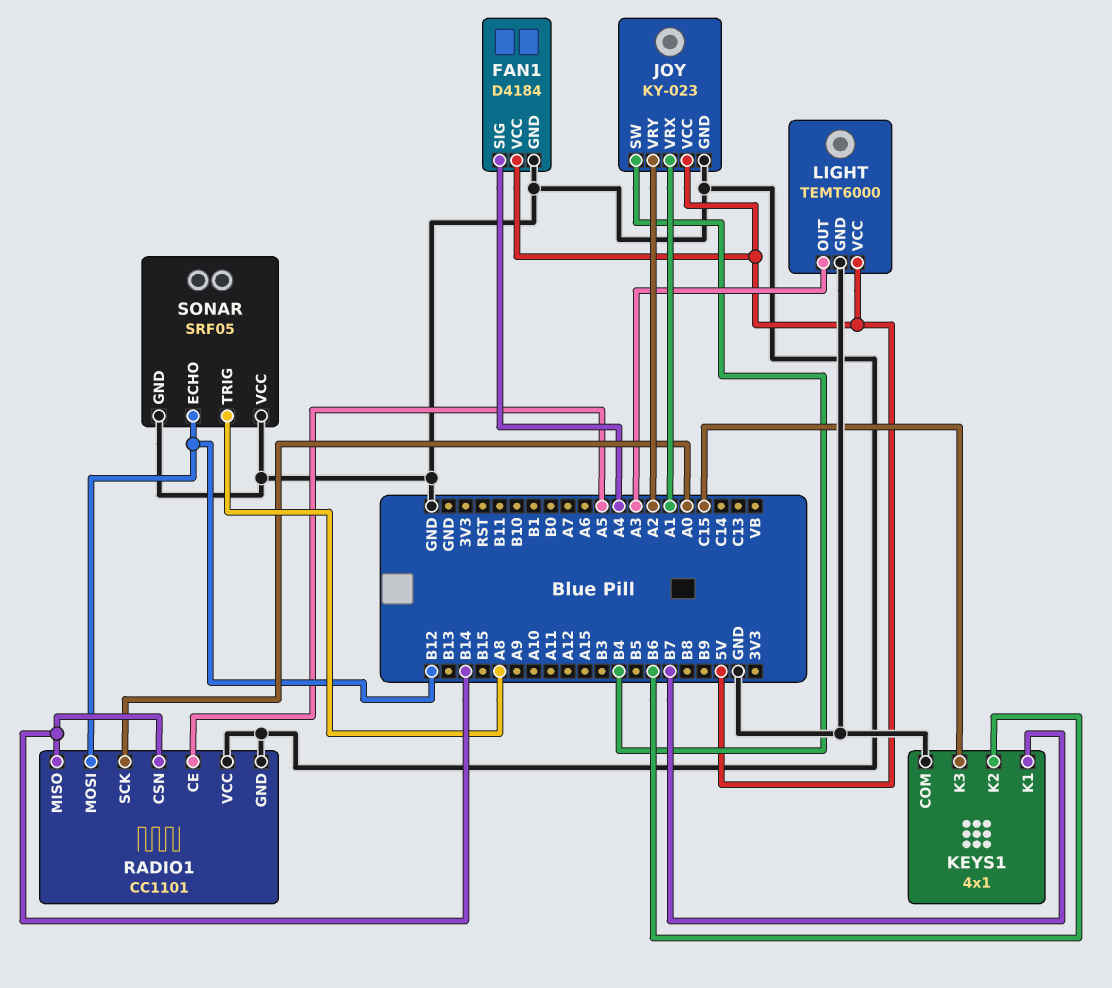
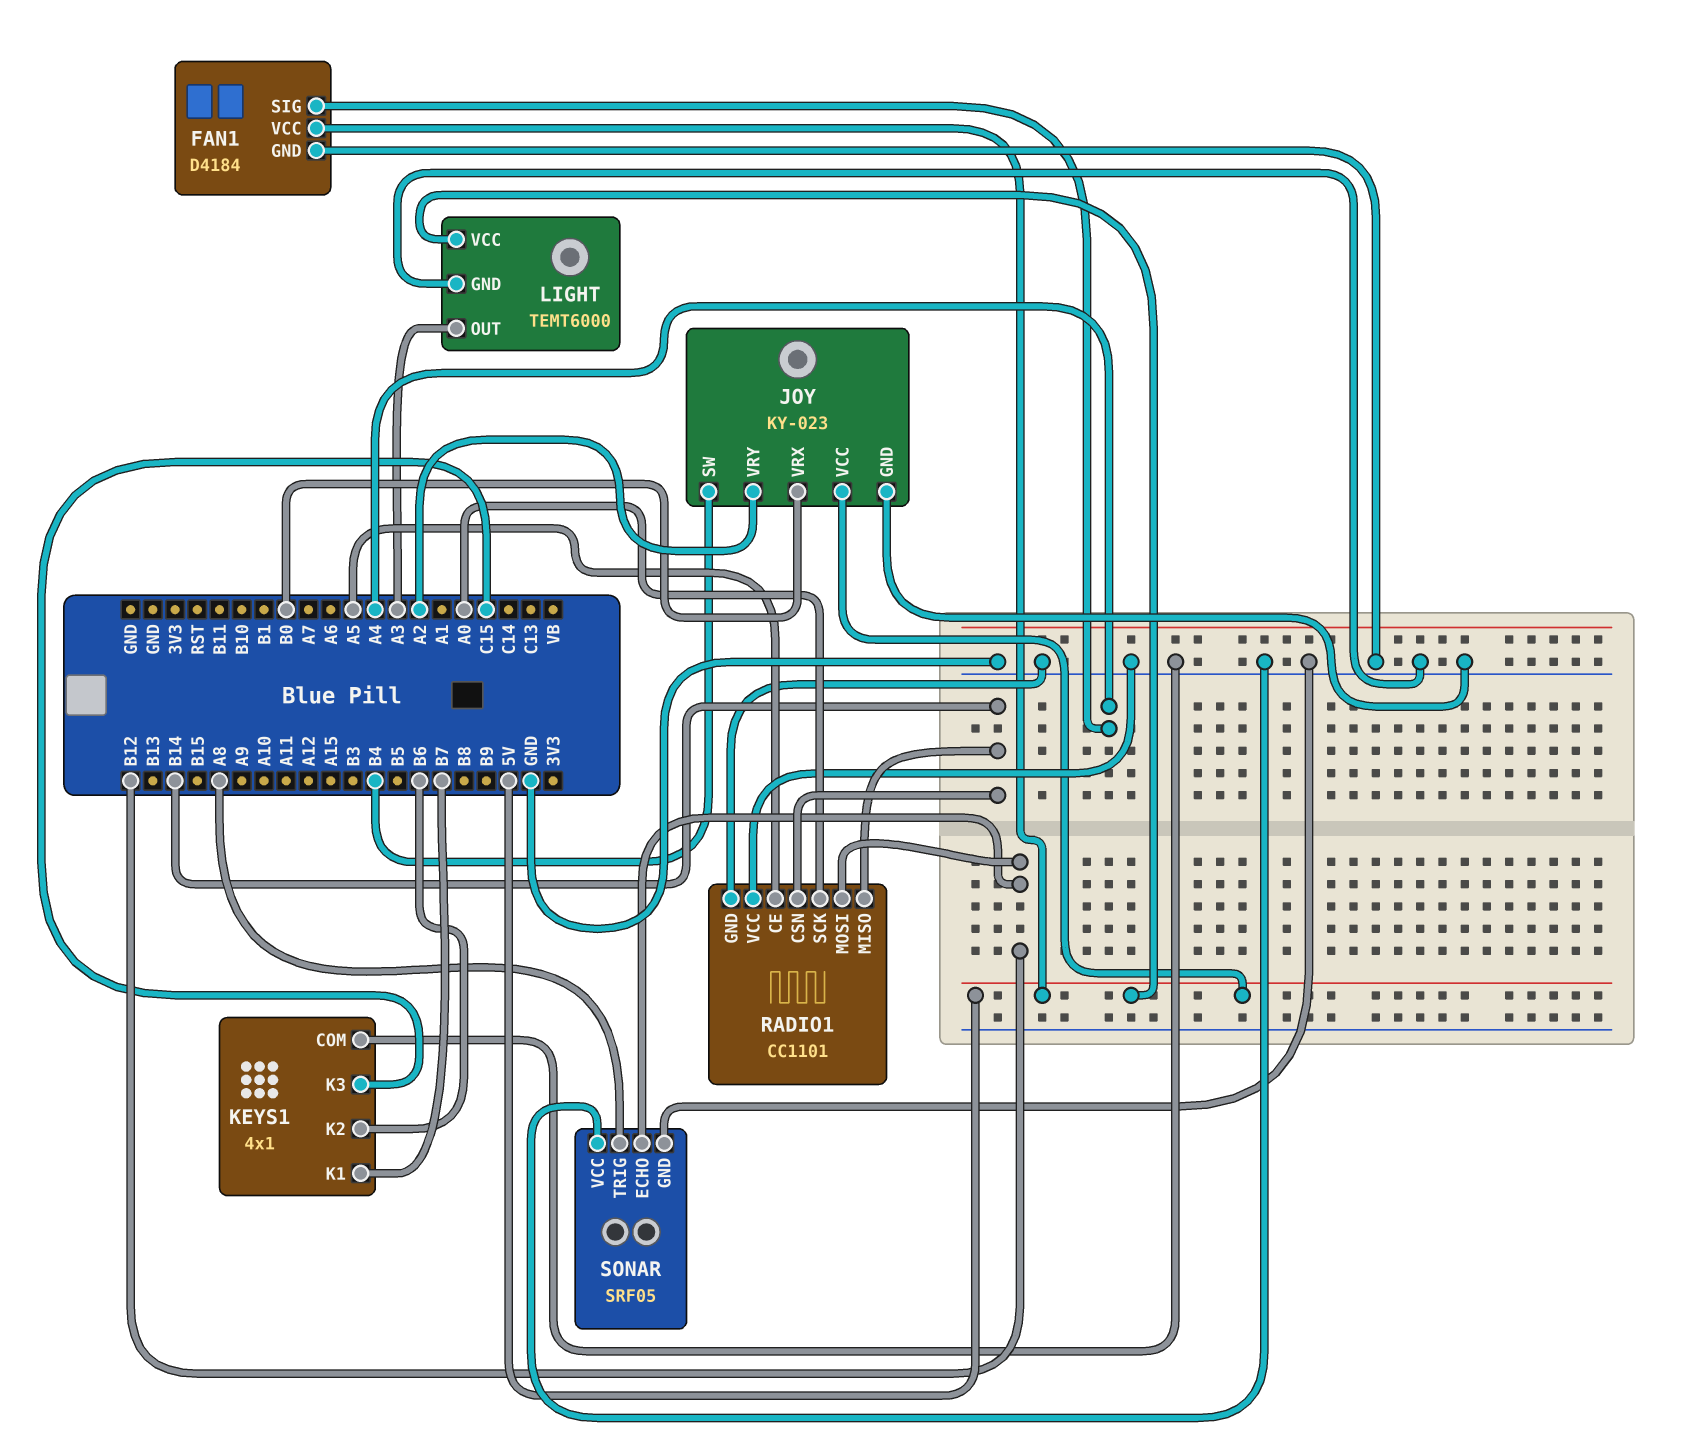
JOY pin VRX: A1 -> B0

